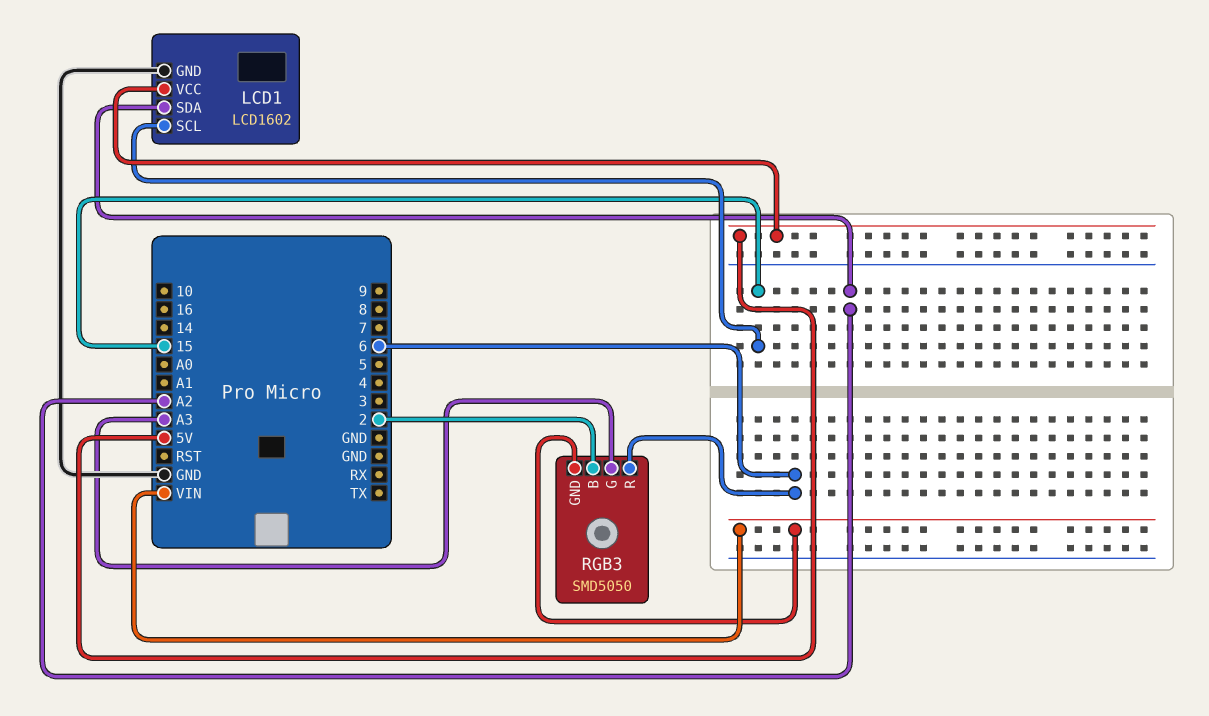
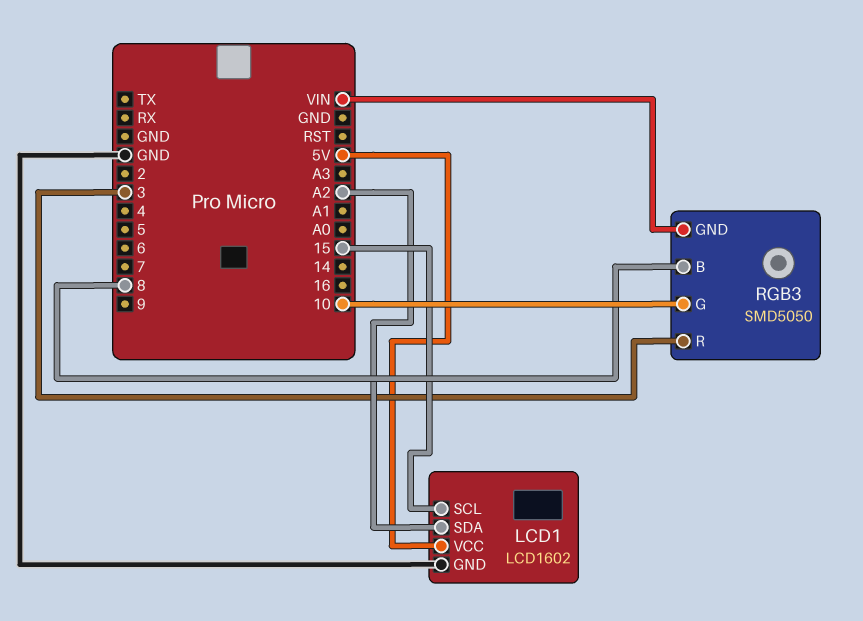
RGB3 pin B: 2 -> 8
RGB3 pin G: A3 -> 10
RGB3 pin R: 6 -> 3

